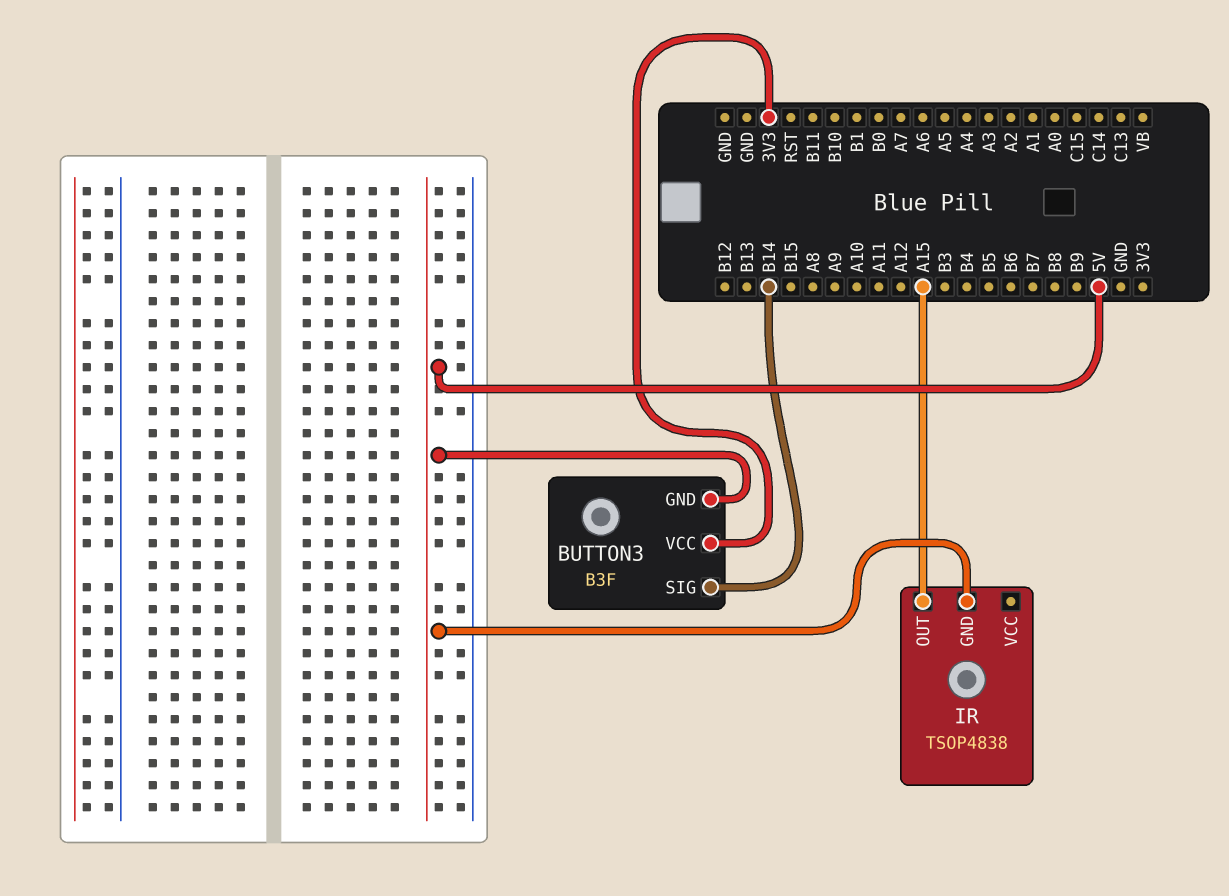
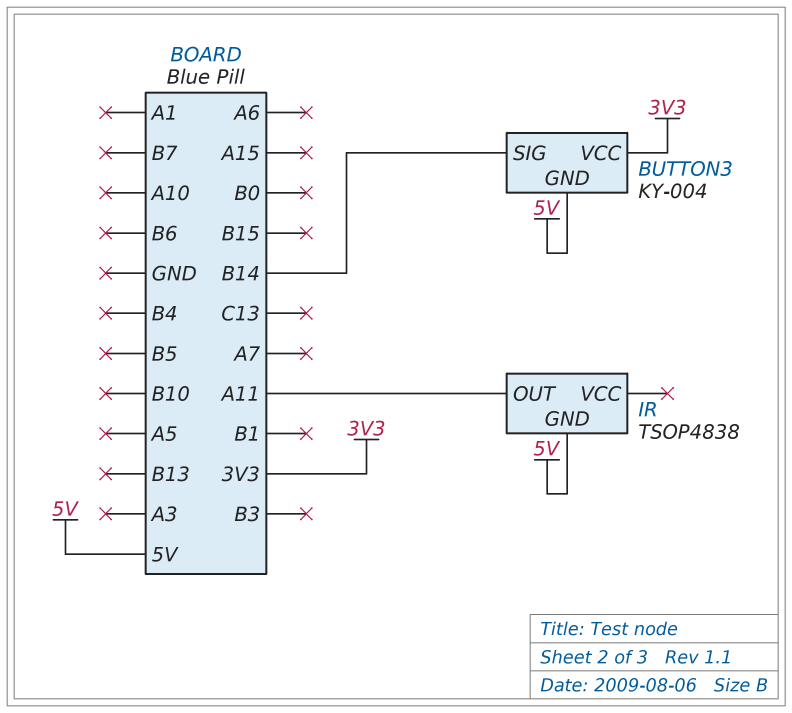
BUTTON3: B3F -> KY-004
IR pin OUT: A15 -> A11

